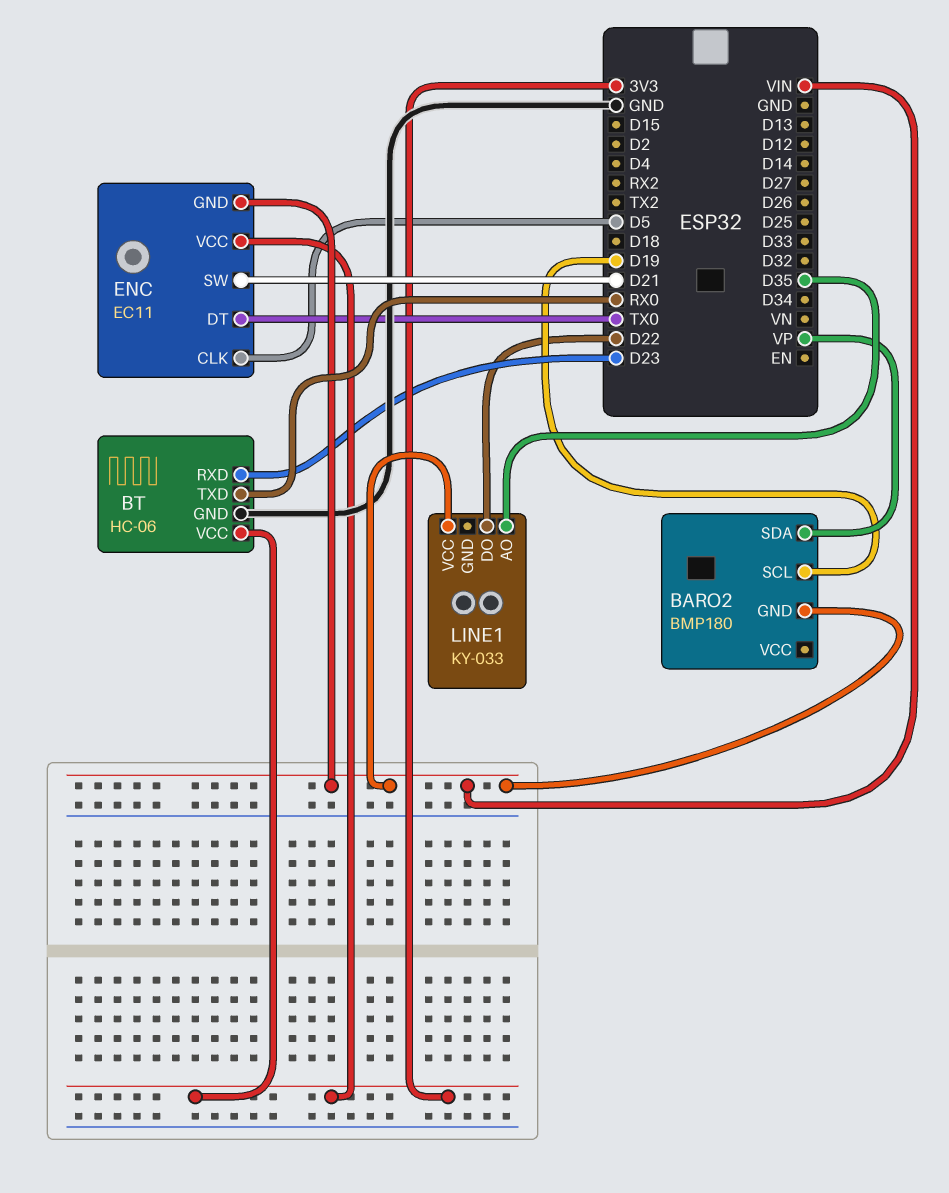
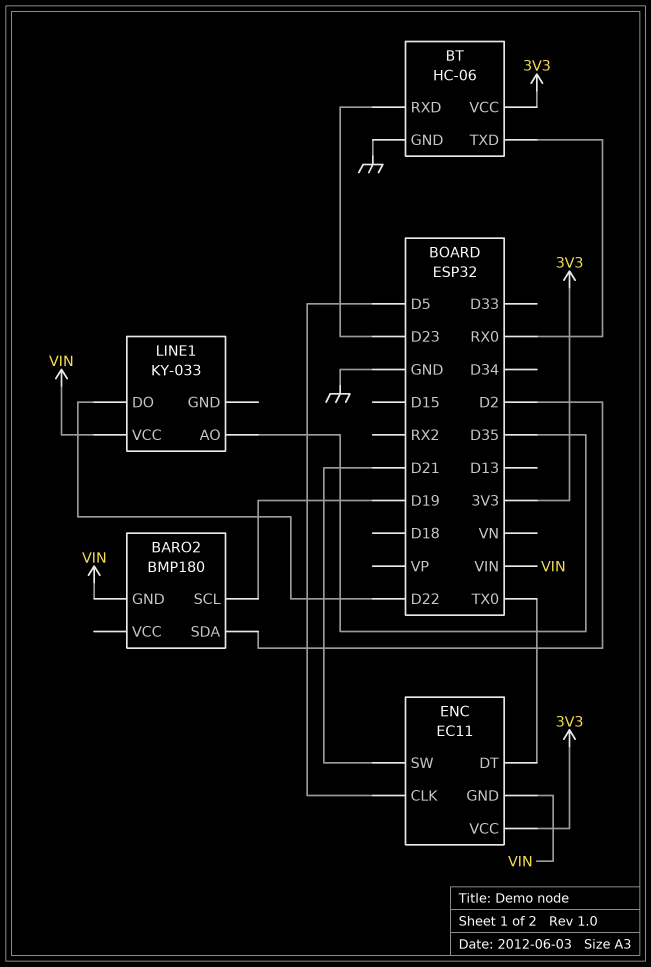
BARO2 pin SDA: VP -> D2

